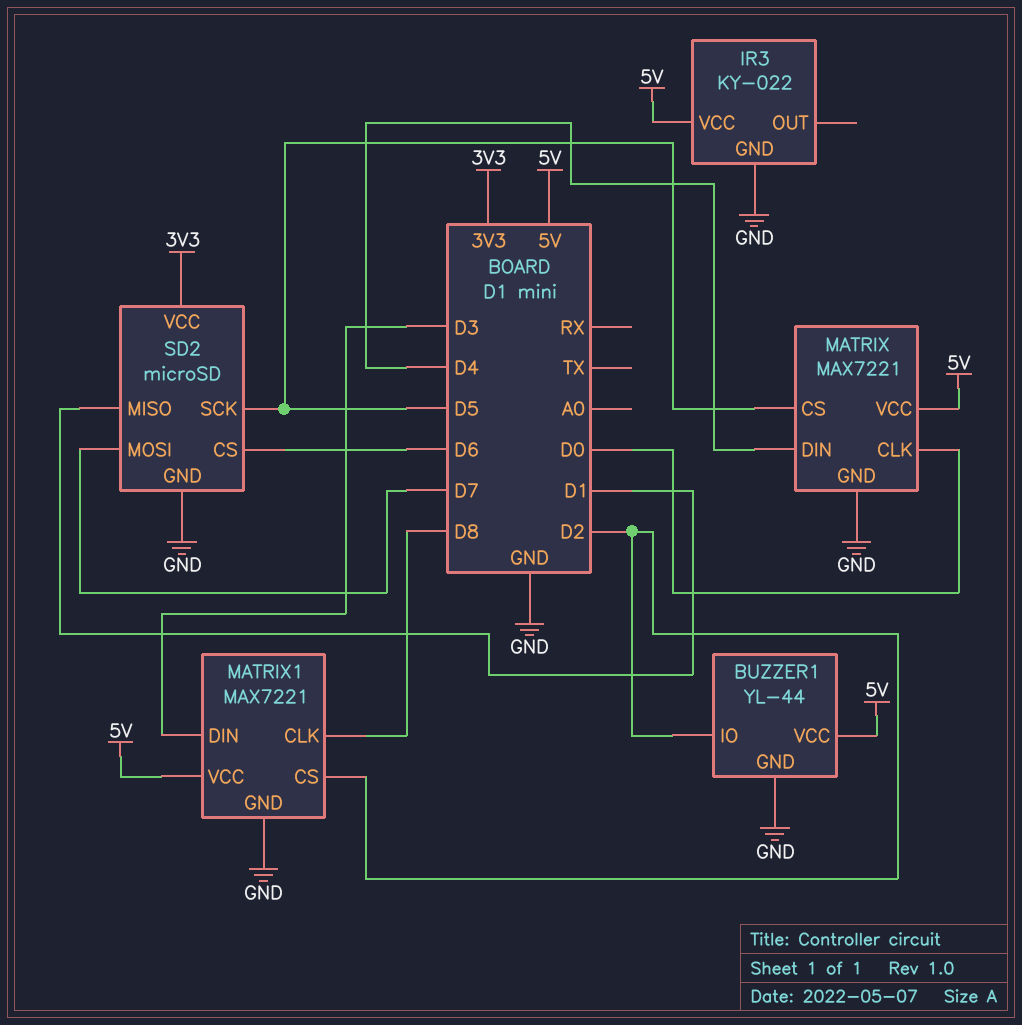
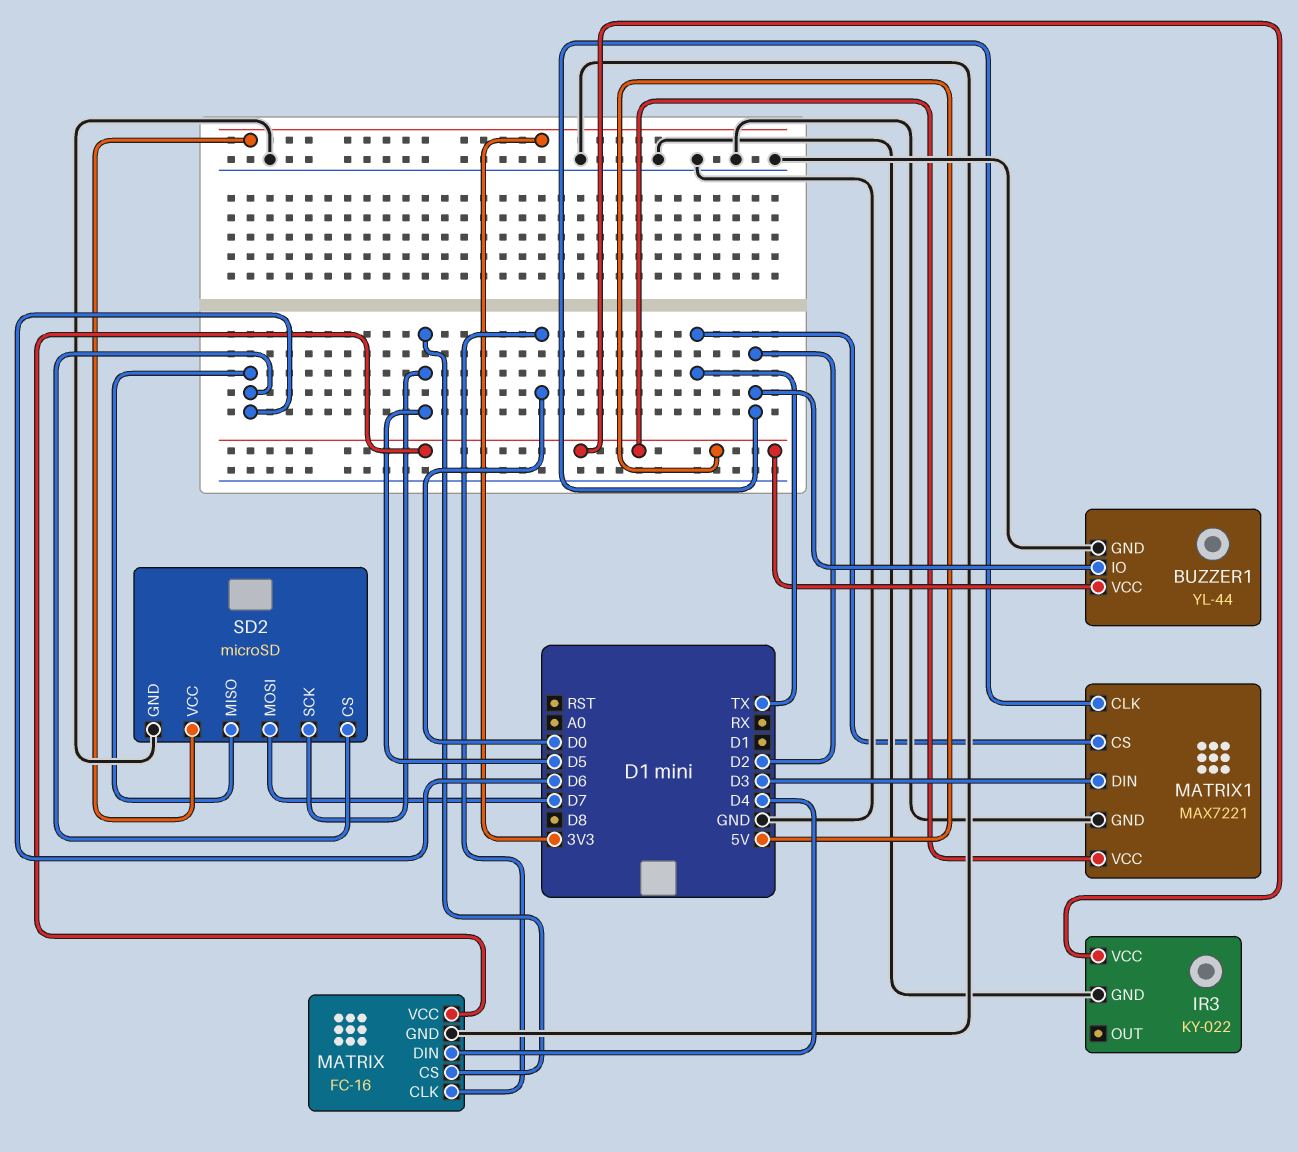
MATRIX: MAX7221 -> FC-16
MATRIX1 pin CLK: D8 -> D2
MATRIX1 pin CS: D2 -> TX
SD2 pin MISO: D1 -> D6

